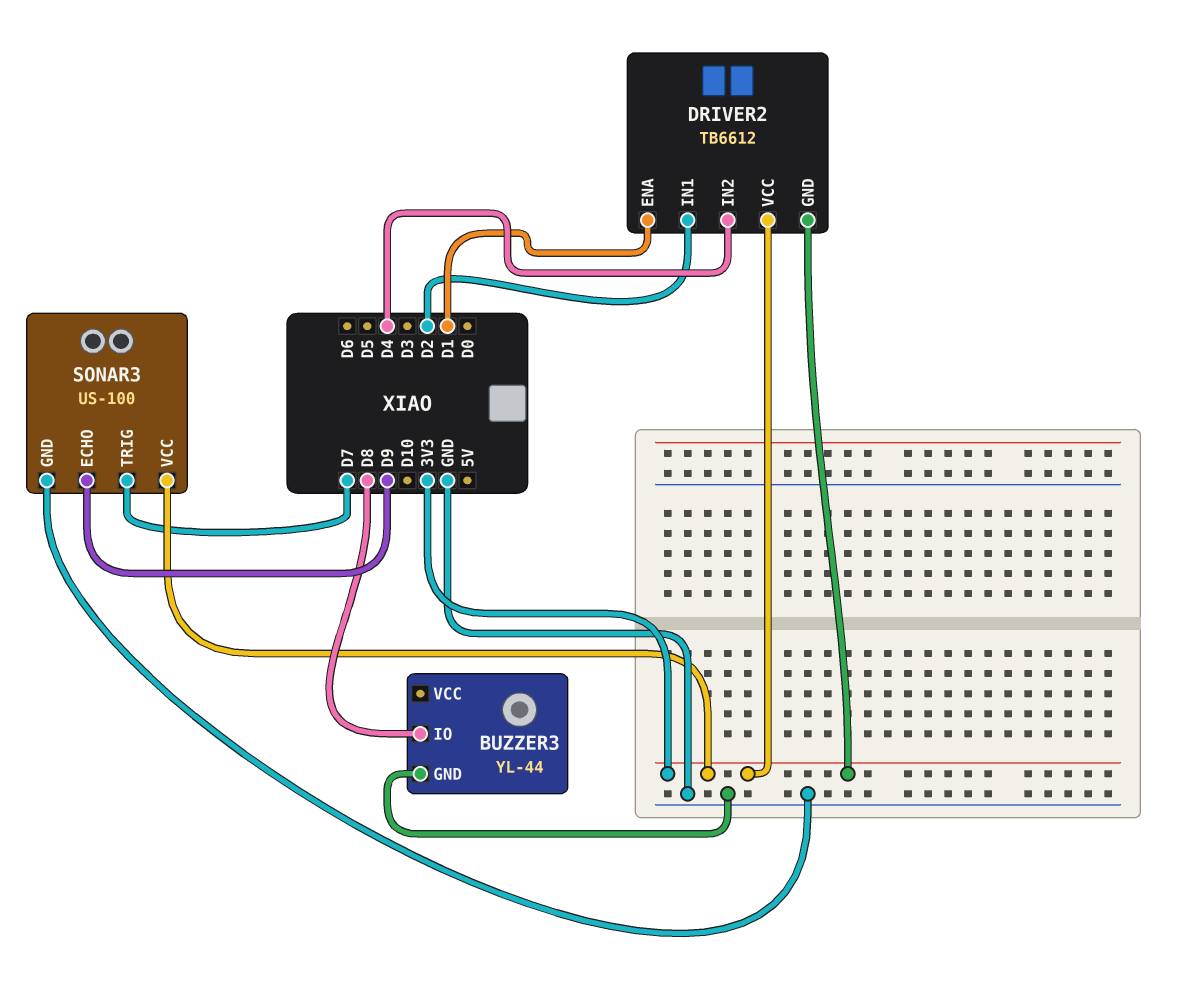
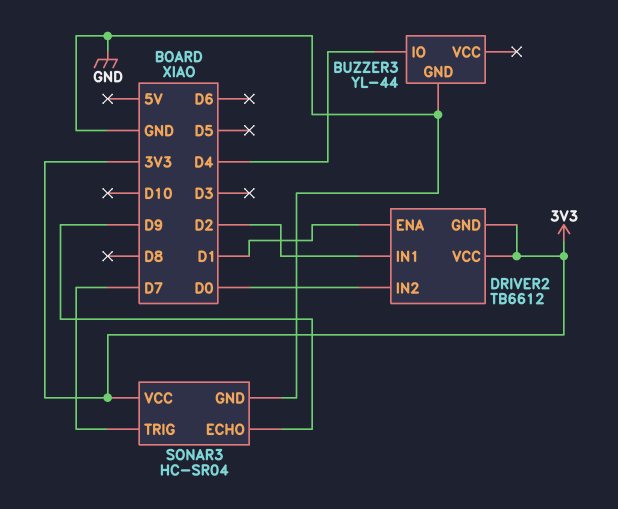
BUZZER3 pin IO: D8 -> D4
DRIVER2 pin IN2: D4 -> D0
SONAR3: US-100 -> HC-SR04

